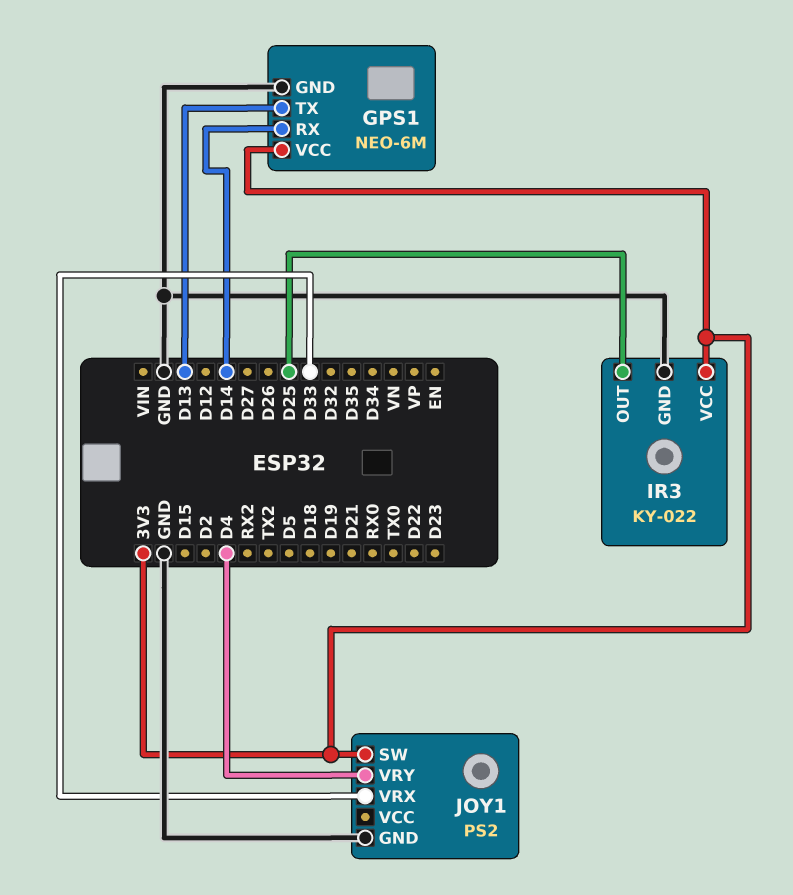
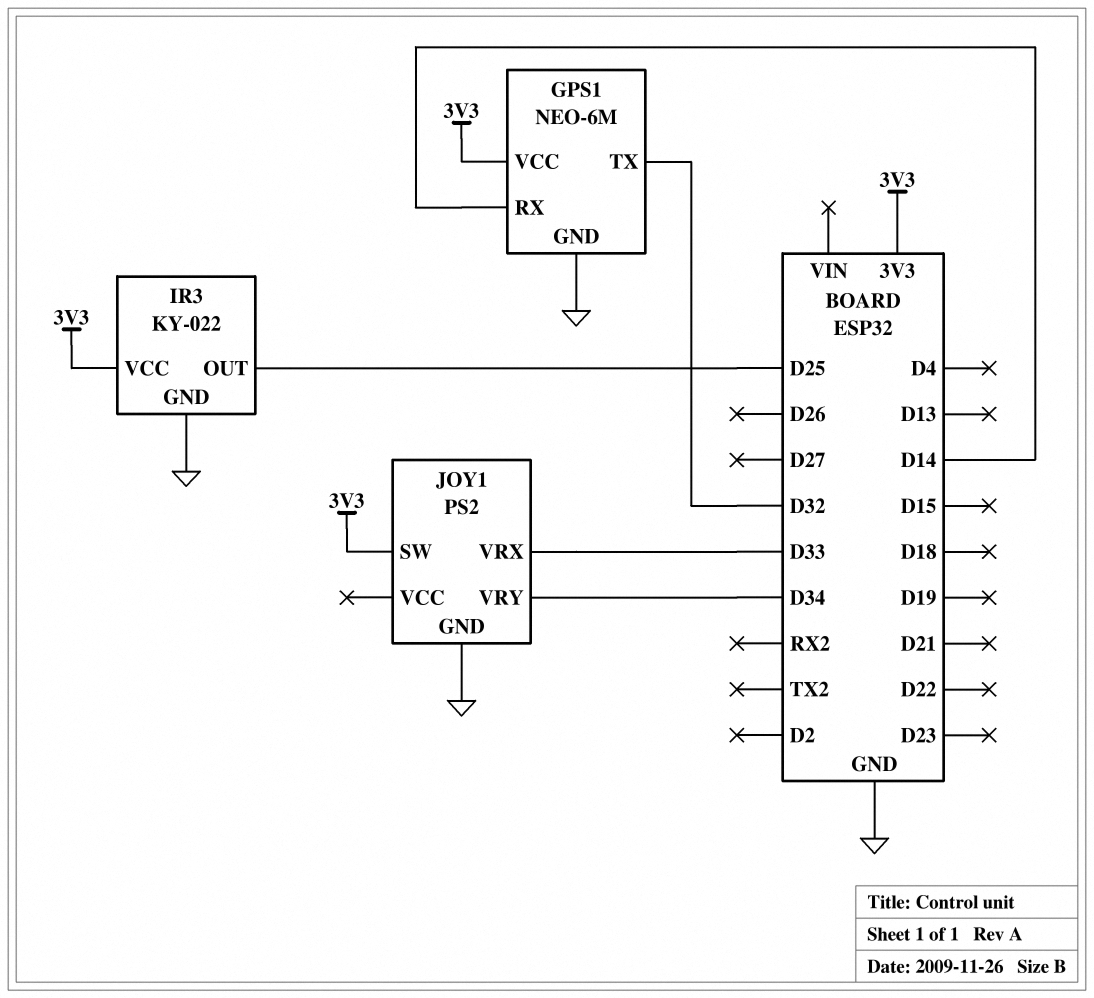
GPS1 pin TX: D13 -> D32
JOY1 pin VRY: D4 -> D34

